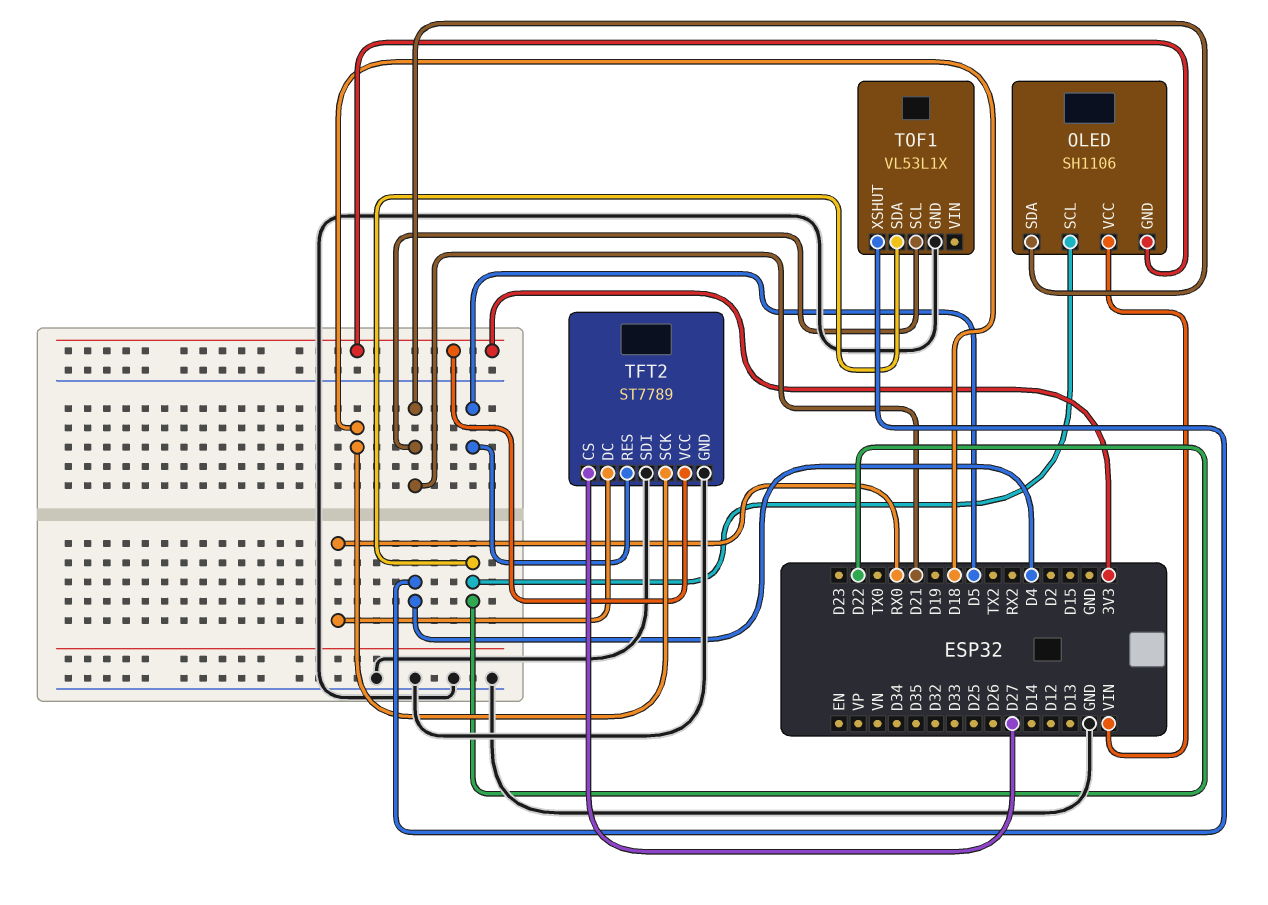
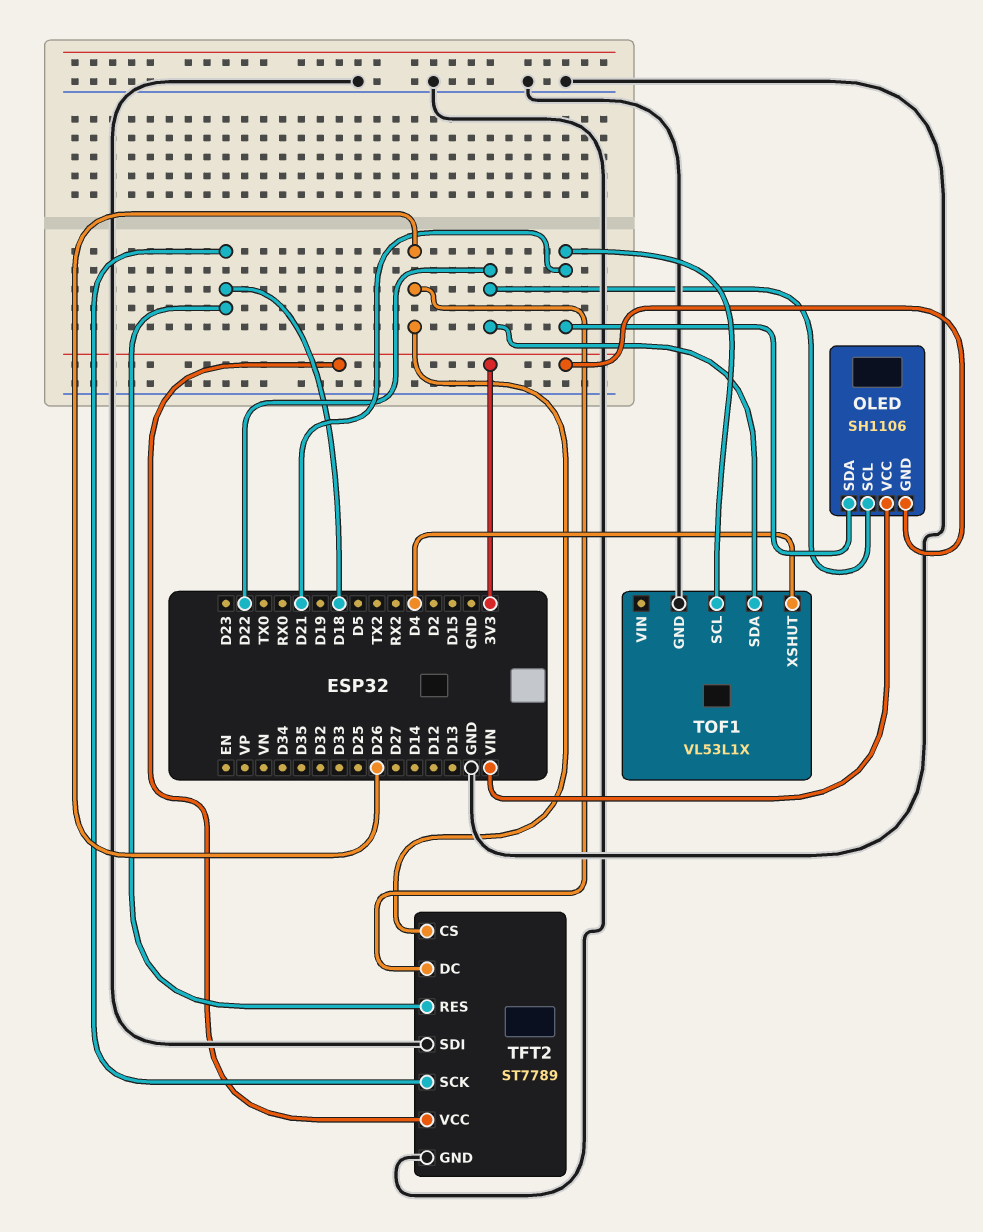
TFT2 pin CS: D27 -> D26
TFT2 pin DC: RX0 -> D26
TFT2 pin RES: D5 -> D18

